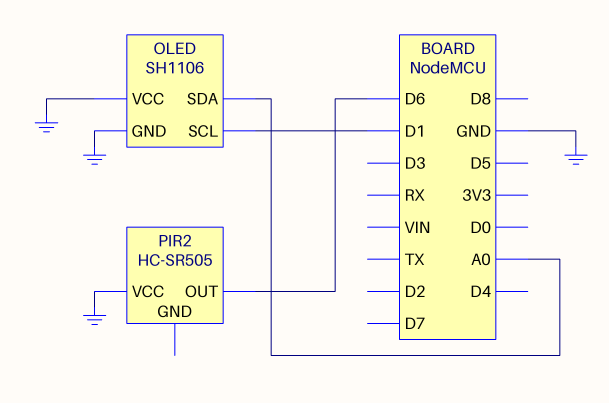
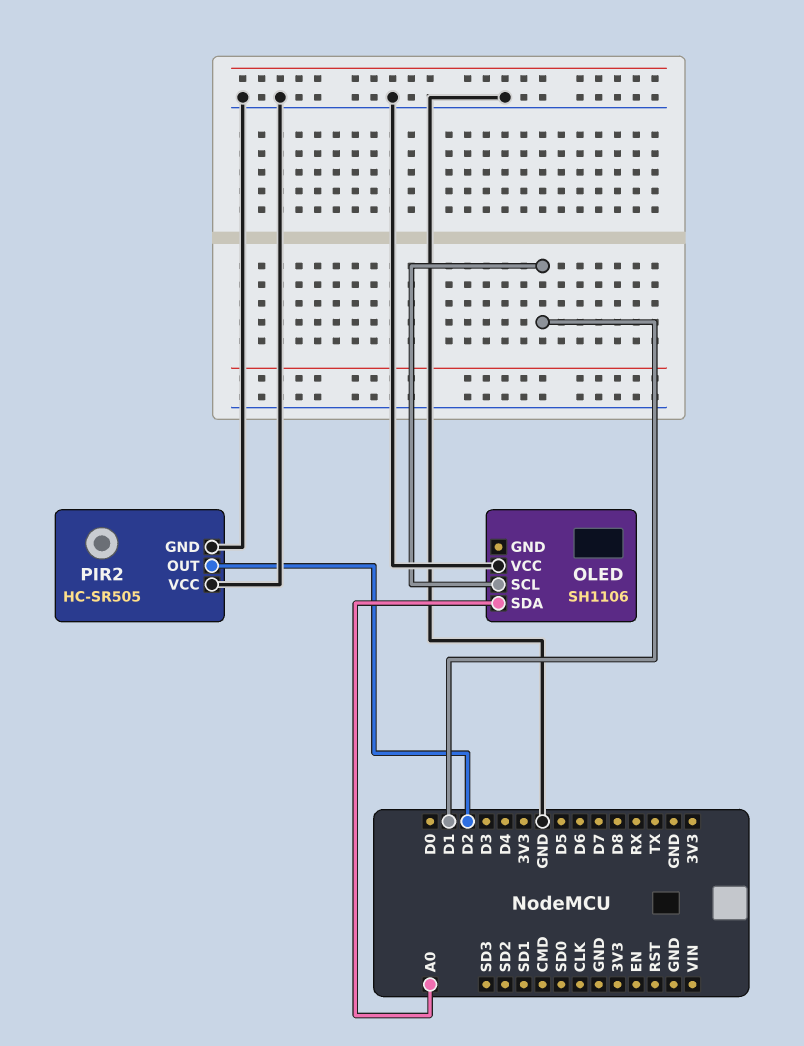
OLED pin GND: GND -> none
PIR2 pin GND: none -> GND
PIR2 pin OUT: D6 -> D2

